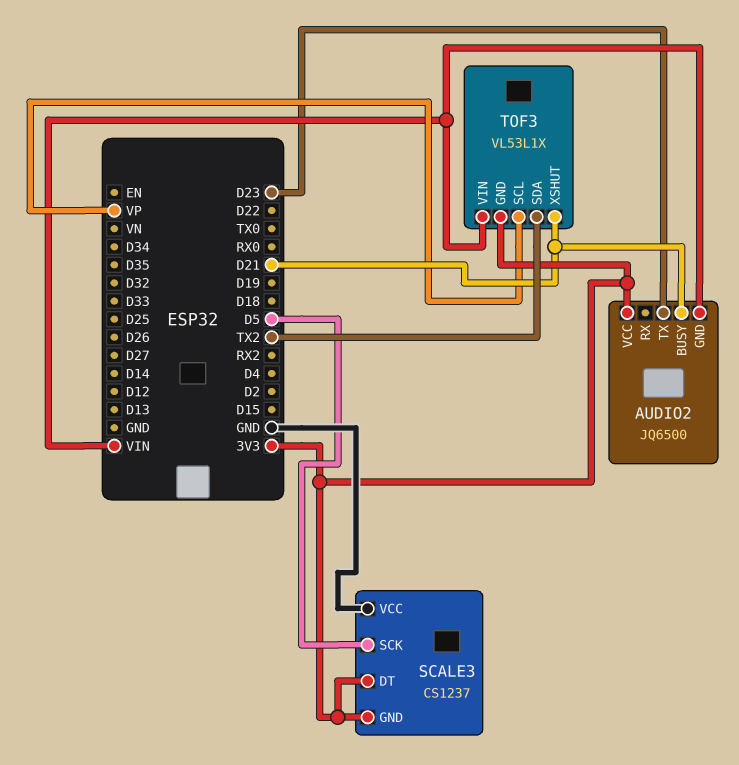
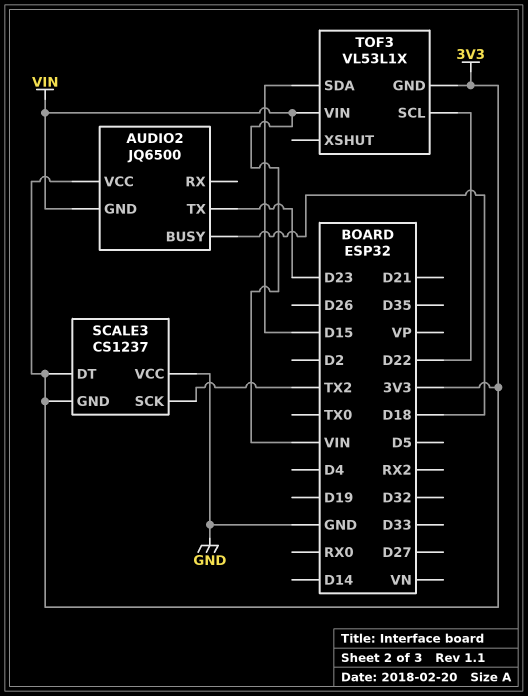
AUDIO2 pin BUSY: D21 -> D18
SCALE3 pin SCK: D5 -> TX2
TOF3 pin SCL: VP -> D22
TOF3 pin SDA: TX2 -> D15
TOF3 pin XSHUT: D21 -> none

